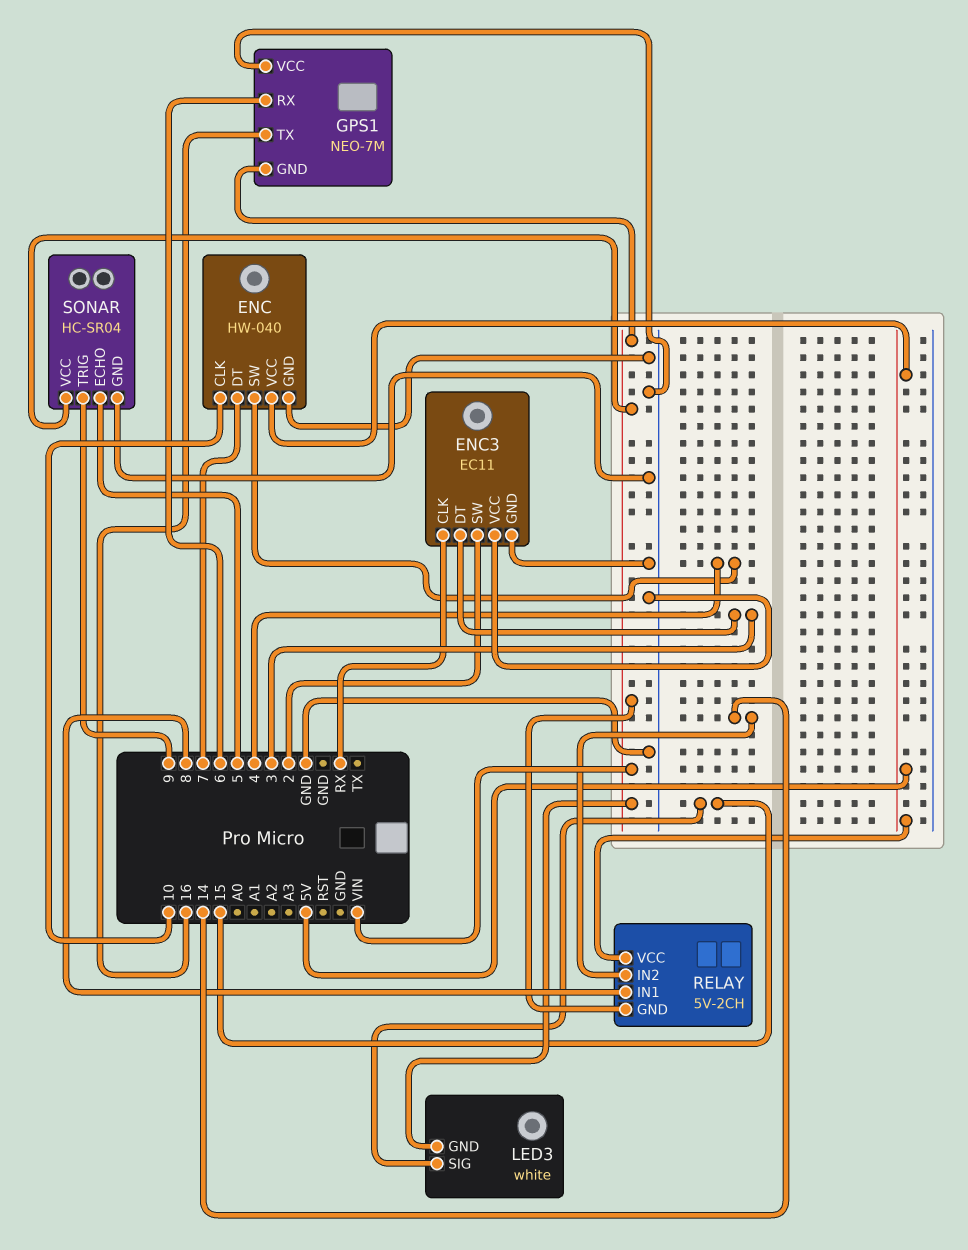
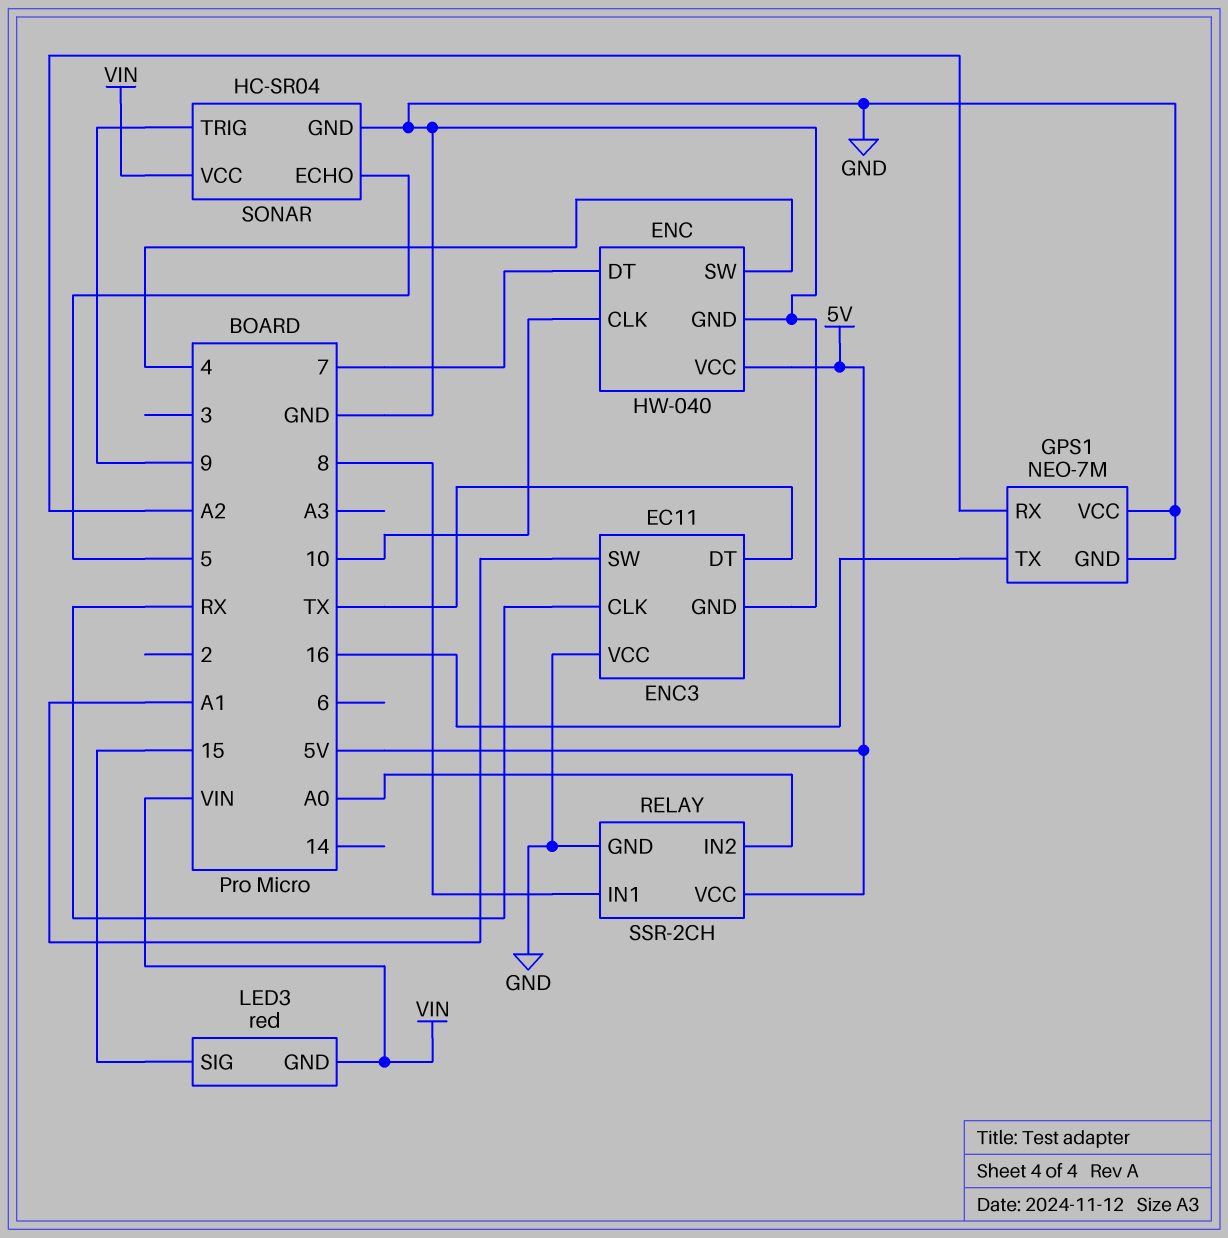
ENC3 pin DT: 3 -> TX
ENC3 pin SW: 2 -> A1
GPS1 pin GND: VIN -> GND
GPS1 pin RX: 6 -> A2
LED3: white -> red
RELAY: 5V-2CH -> SSR-2CH
RELAY pin GND: VIN -> GND
RELAY pin IN2: 14 -> A0

